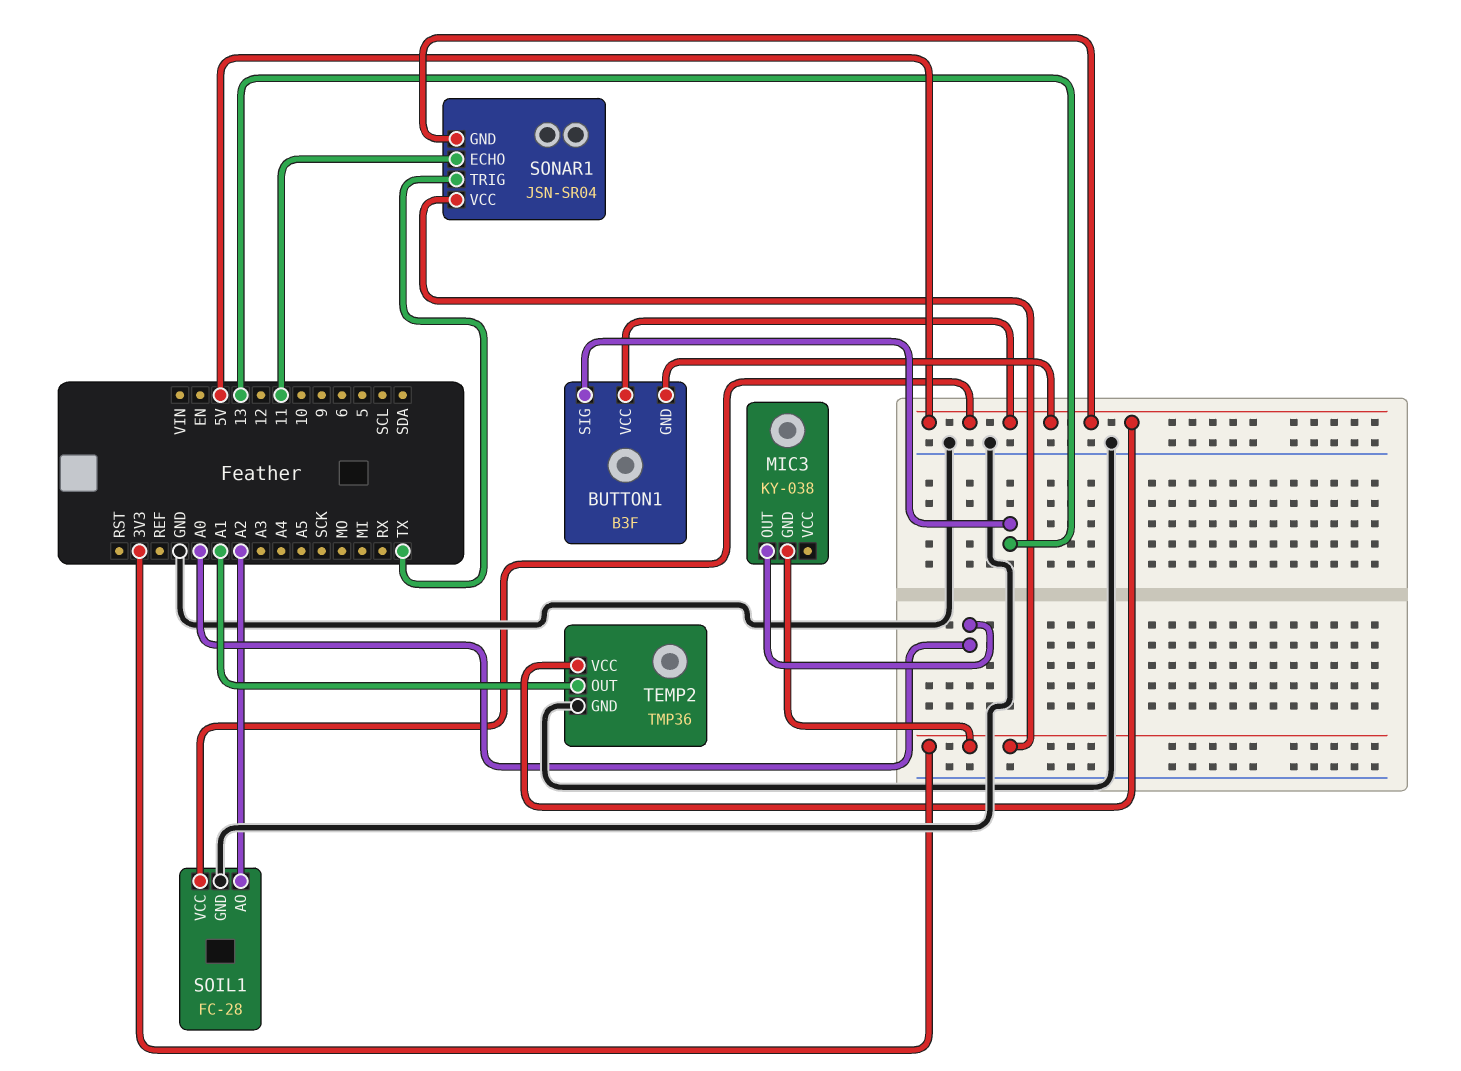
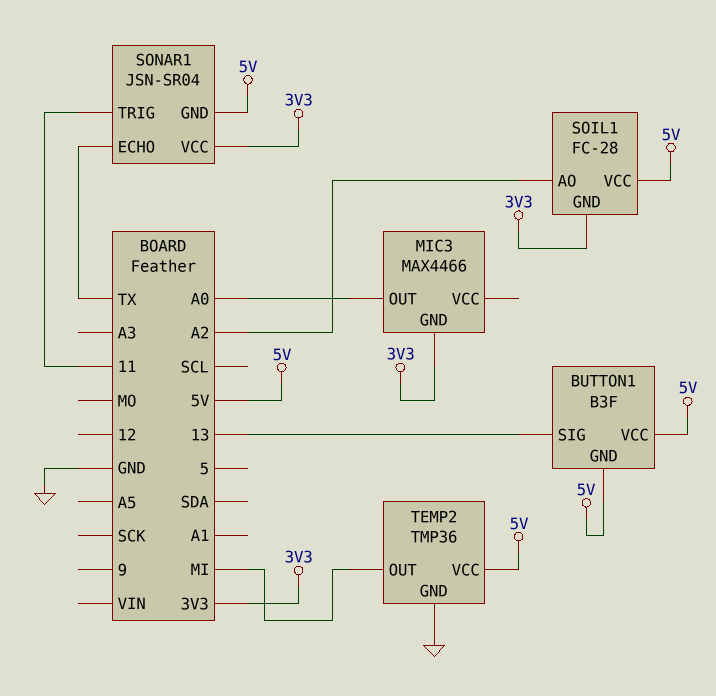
MIC3: KY-038 -> MAX4466
SOIL1 pin GND: GND -> 3V3
SONAR1 pin ECHO: 11 -> TX
SONAR1 pin TRIG: TX -> 11
TEMP2 pin OUT: A1 -> MI

